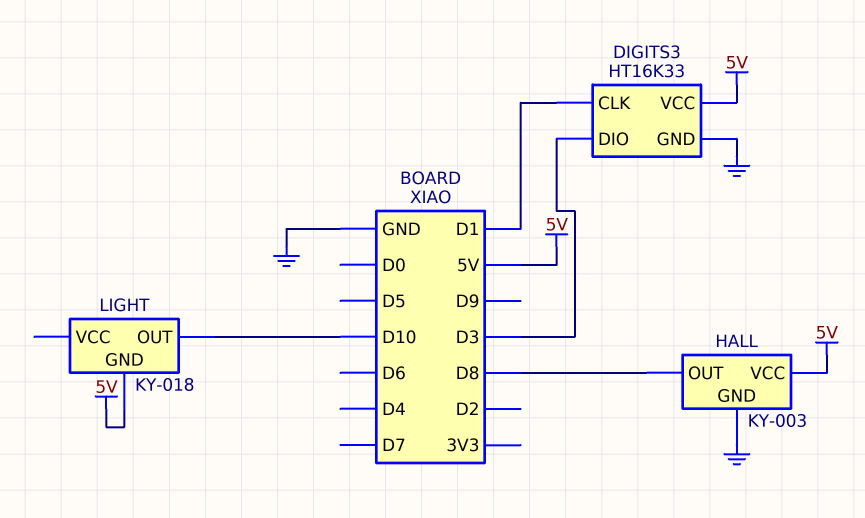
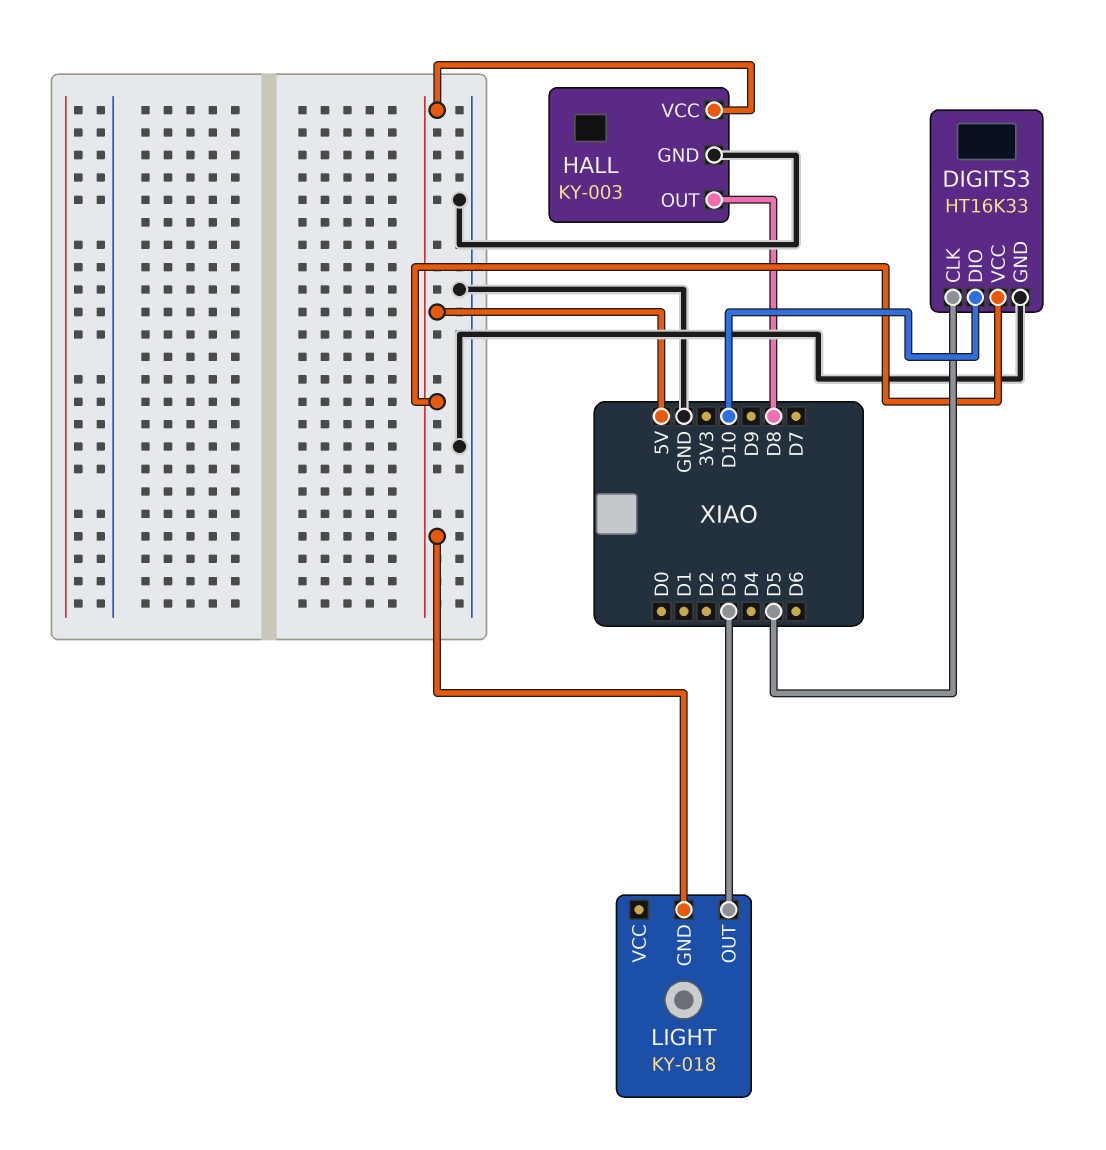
DIGITS3 pin CLK: D1 -> D5
DIGITS3 pin DIO: D3 -> D10
LIGHT pin OUT: D10 -> D3

